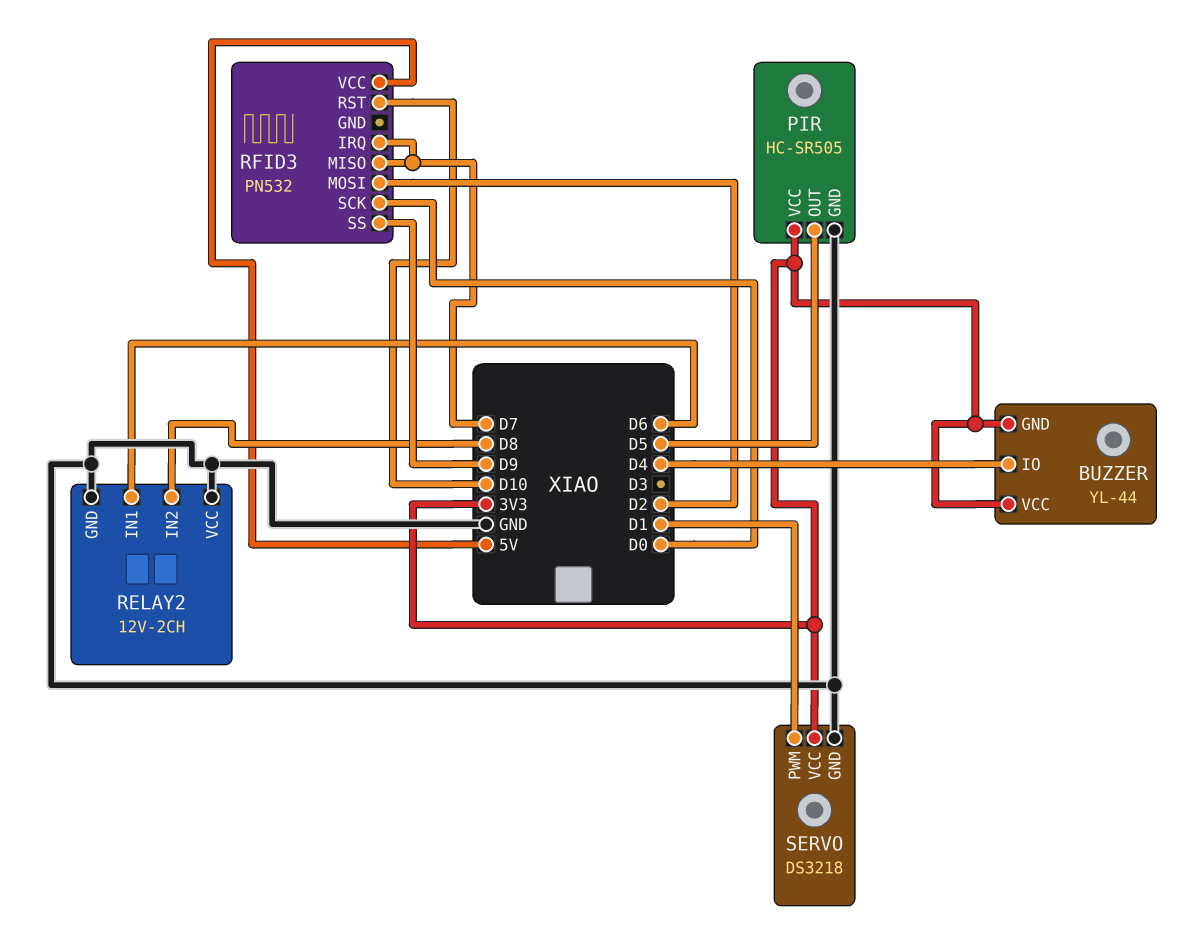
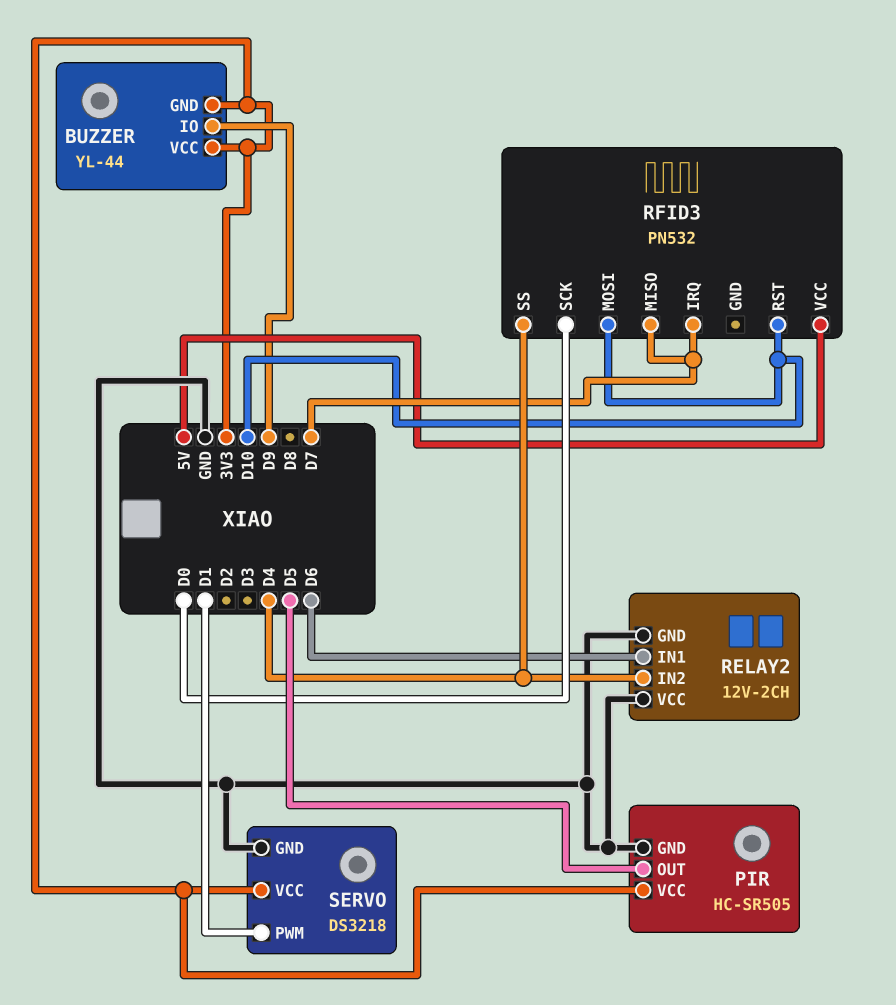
BUZZER pin IO: D4 -> D9
RELAY2 pin IN2: D8 -> D4
RFID3 pin MOSI: D2 -> D10
RFID3 pin SS: D9 -> D4

